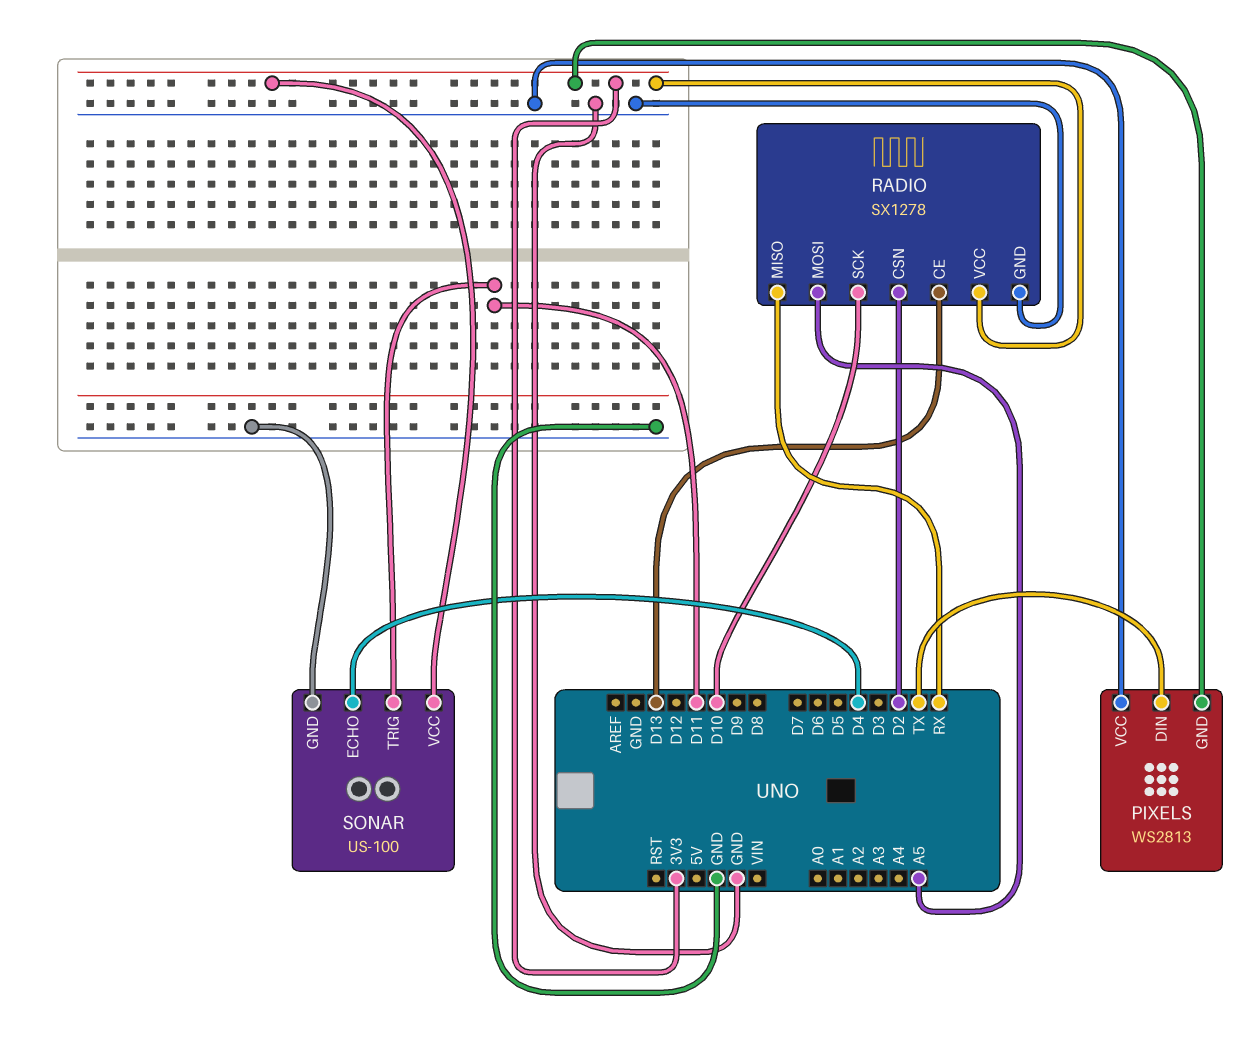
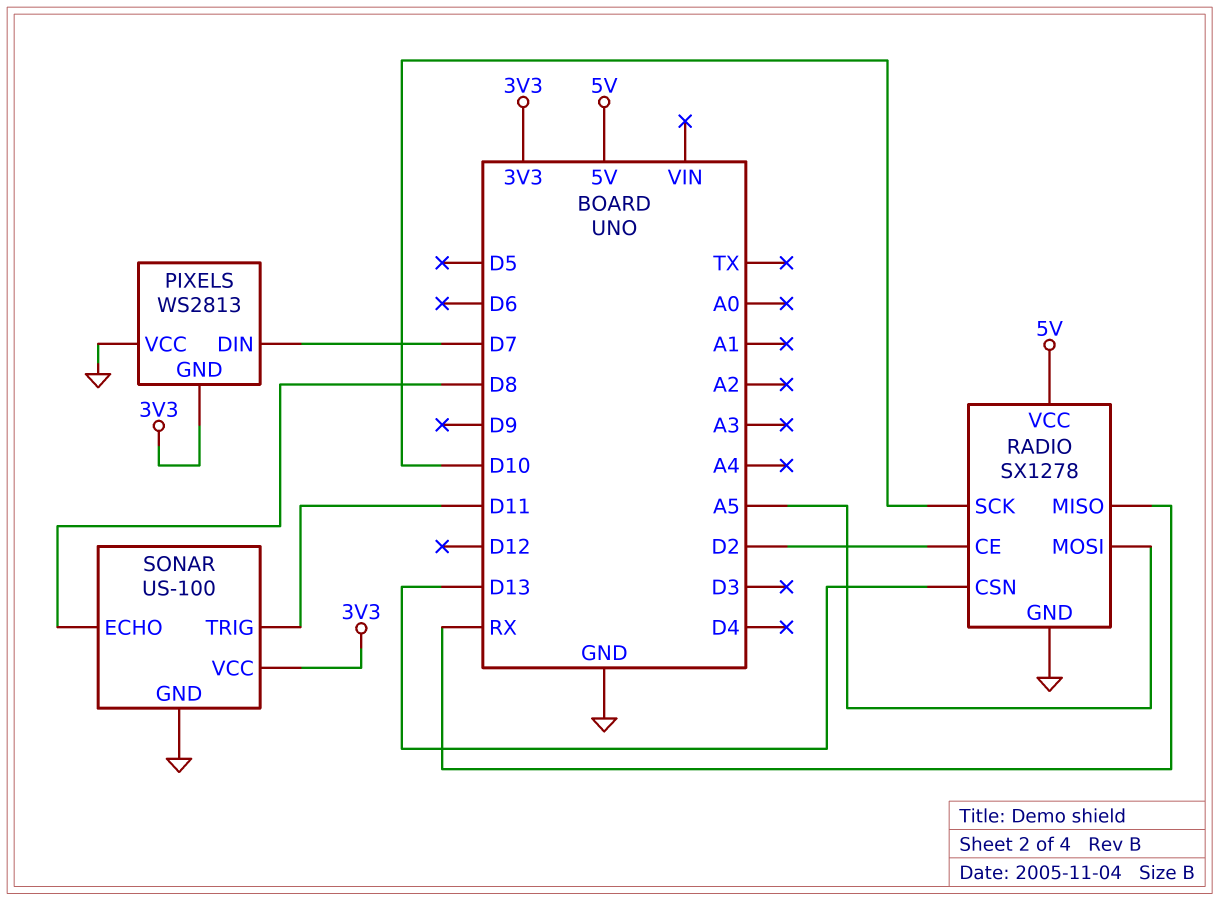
PIXELS pin DIN: TX -> D7
RADIO pin CE: D13 -> D2
RADIO pin CSN: D2 -> D13
RADIO pin VCC: 3V3 -> 5V
SONAR pin ECHO: D4 -> D8

